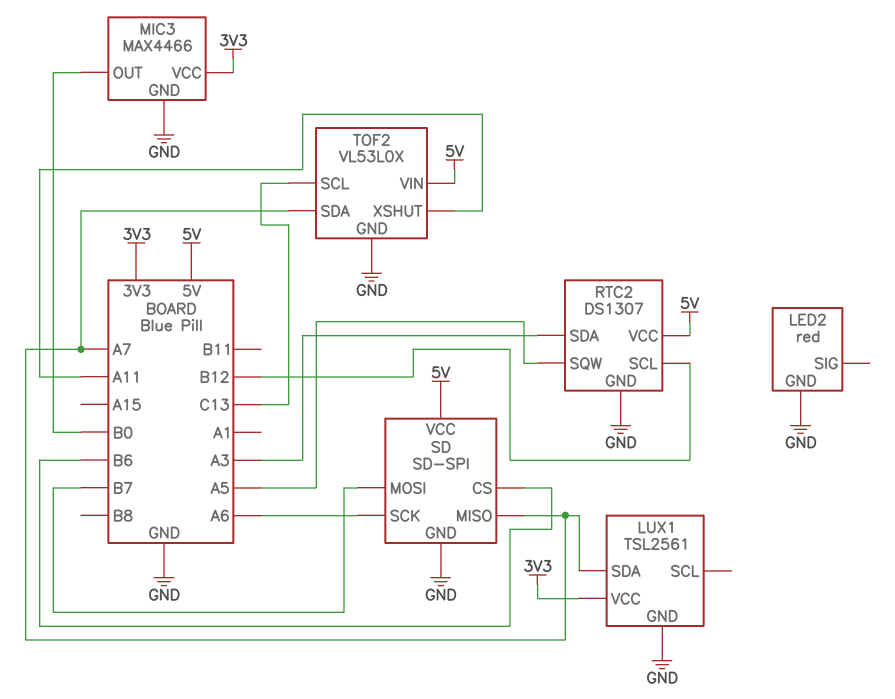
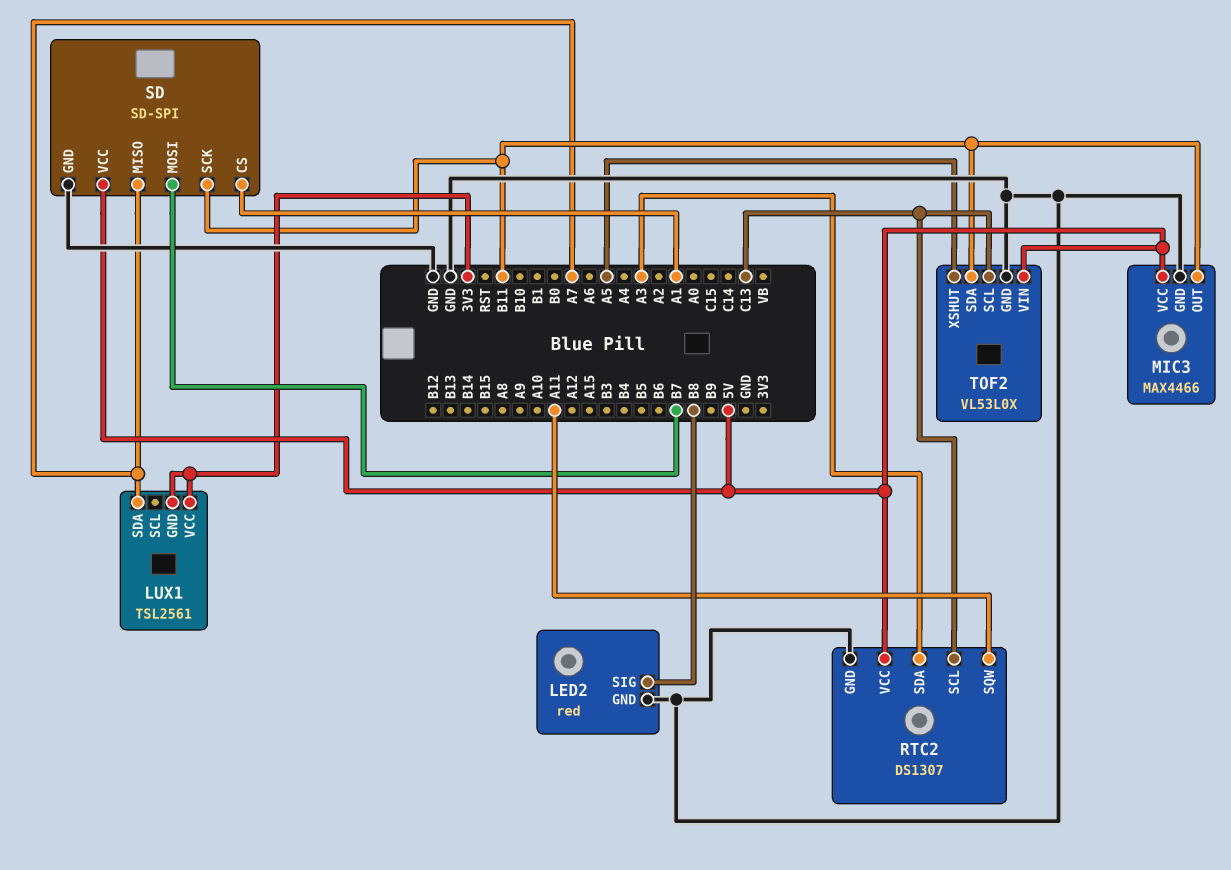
LED2 pin SIG: none -> B8
LUX1 pin GND: GND -> 3V3
MIC3 pin OUT: B0 -> B11
MIC3 pin VCC: 3V3 -> 5V
RTC2 pin SCL: B12 -> C13
RTC2 pin SQW: A5 -> A11
SD pin CS: B6 -> A1
SD pin SCK: A6 -> B11
TOF2 pin SDA: A7 -> B11
TOF2 pin XSHUT: A11 -> A5

